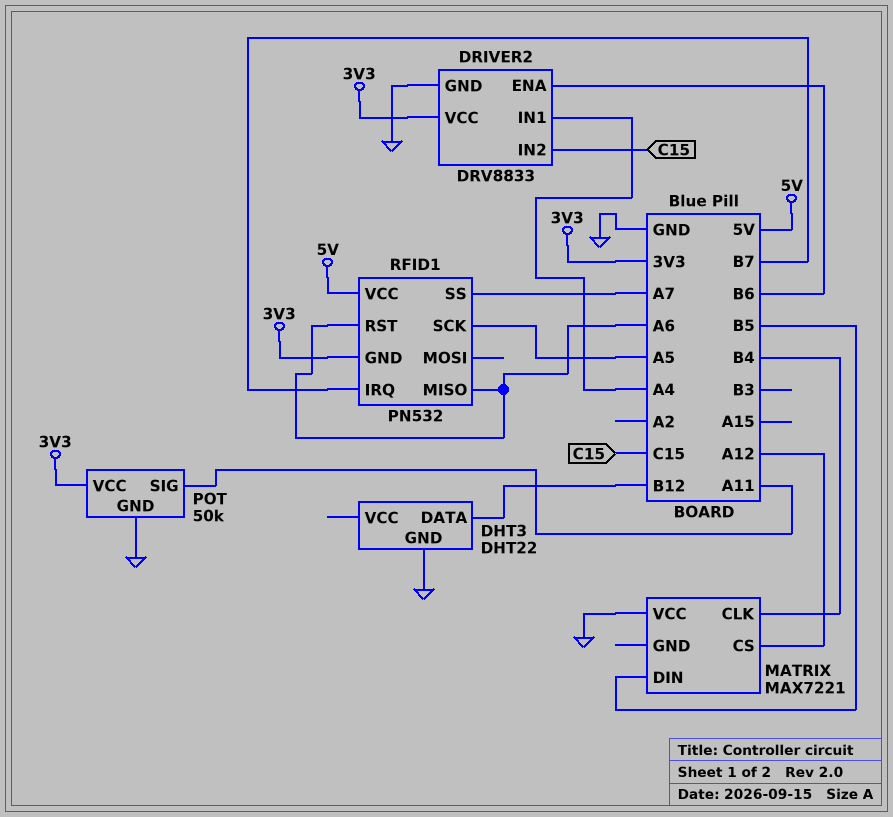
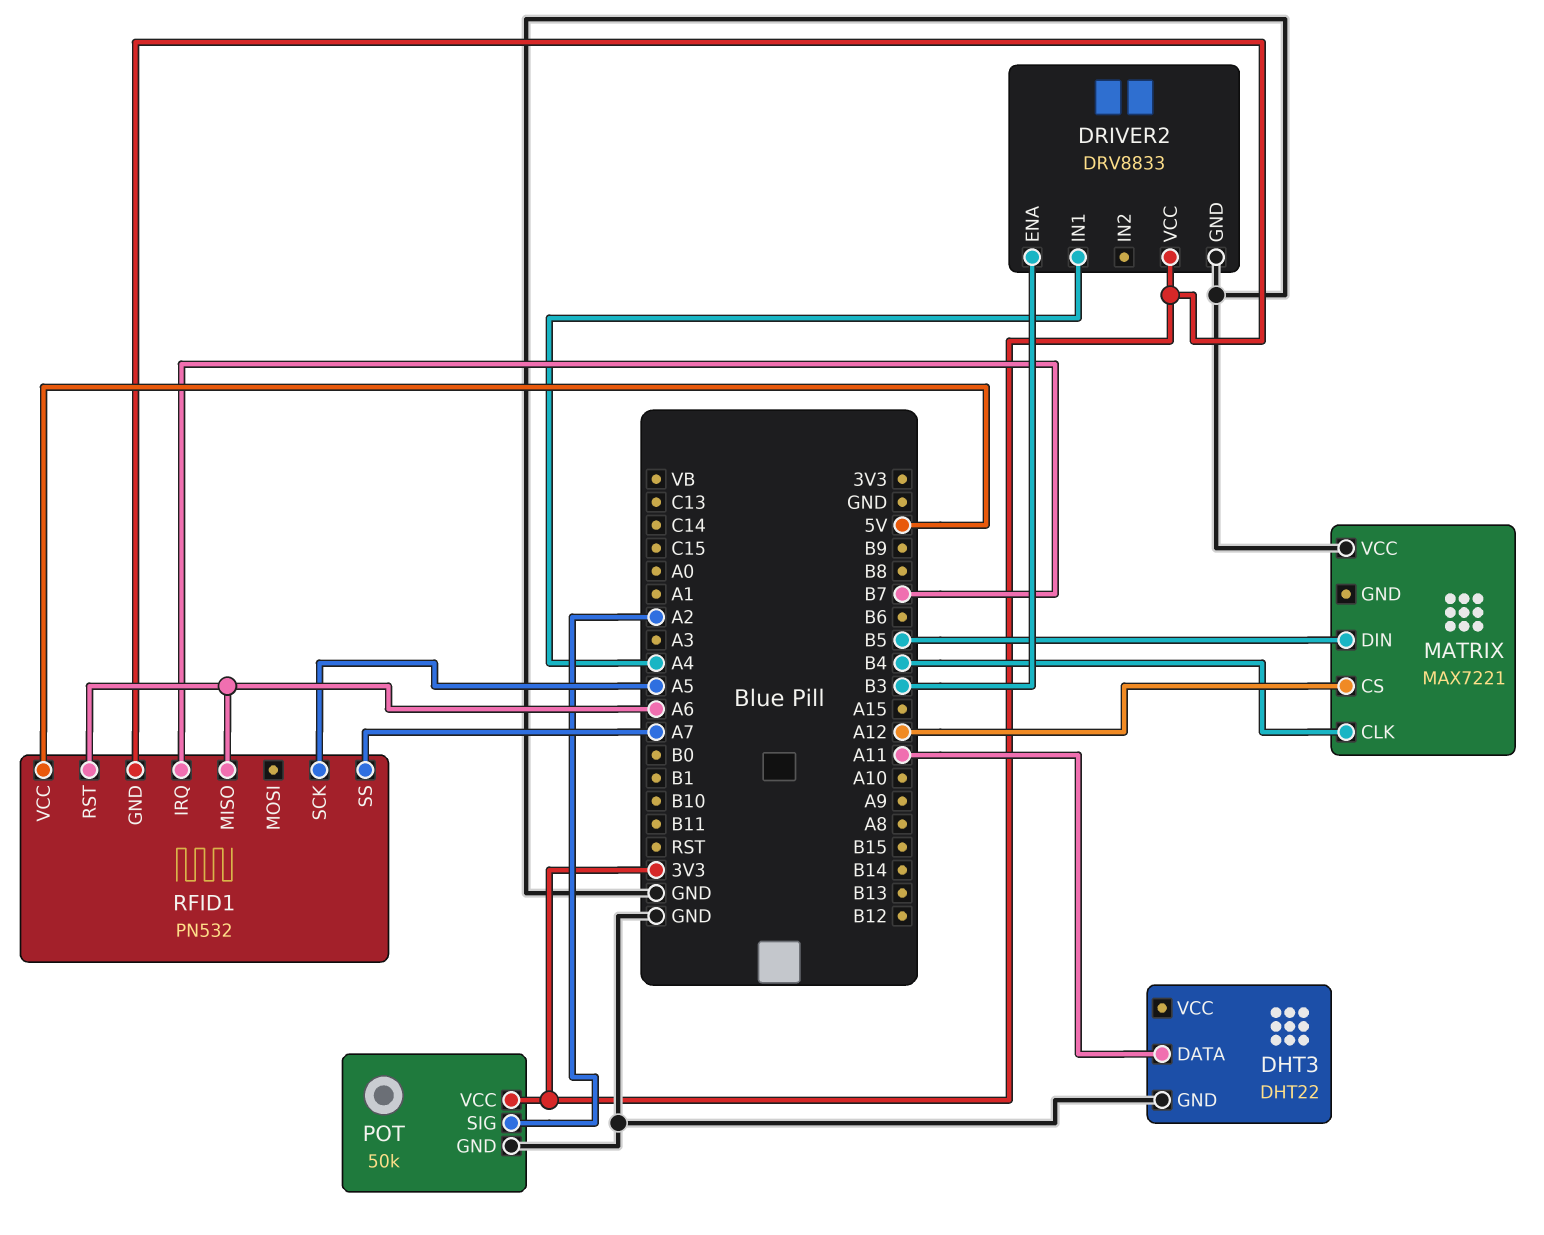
DHT3 pin DATA: B12 -> A11
DRIVER2 pin ENA: B6 -> B3
DRIVER2 pin IN2: C15 -> none
POT pin SIG: A11 -> A2

